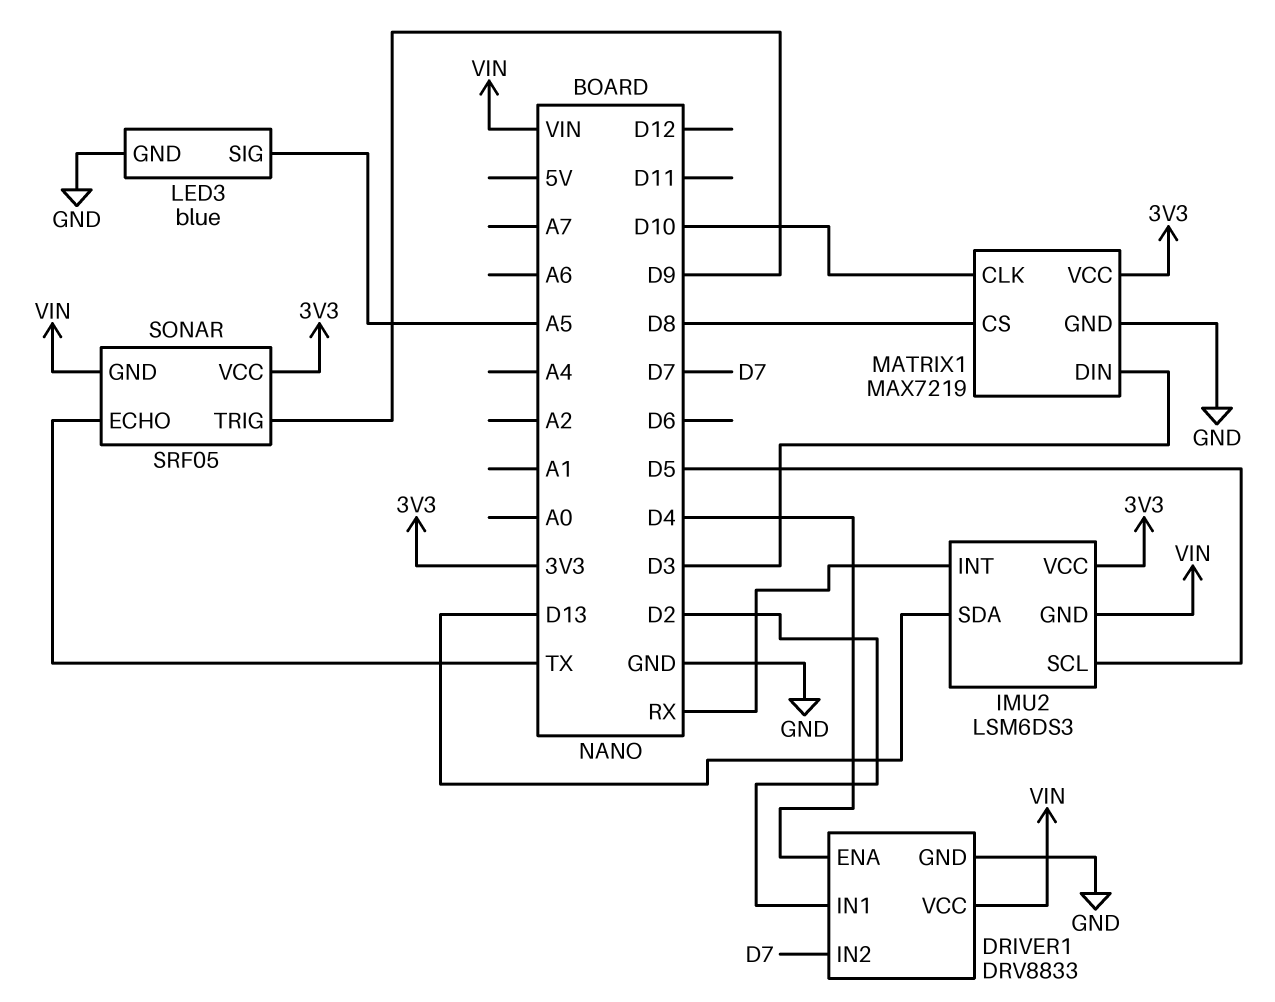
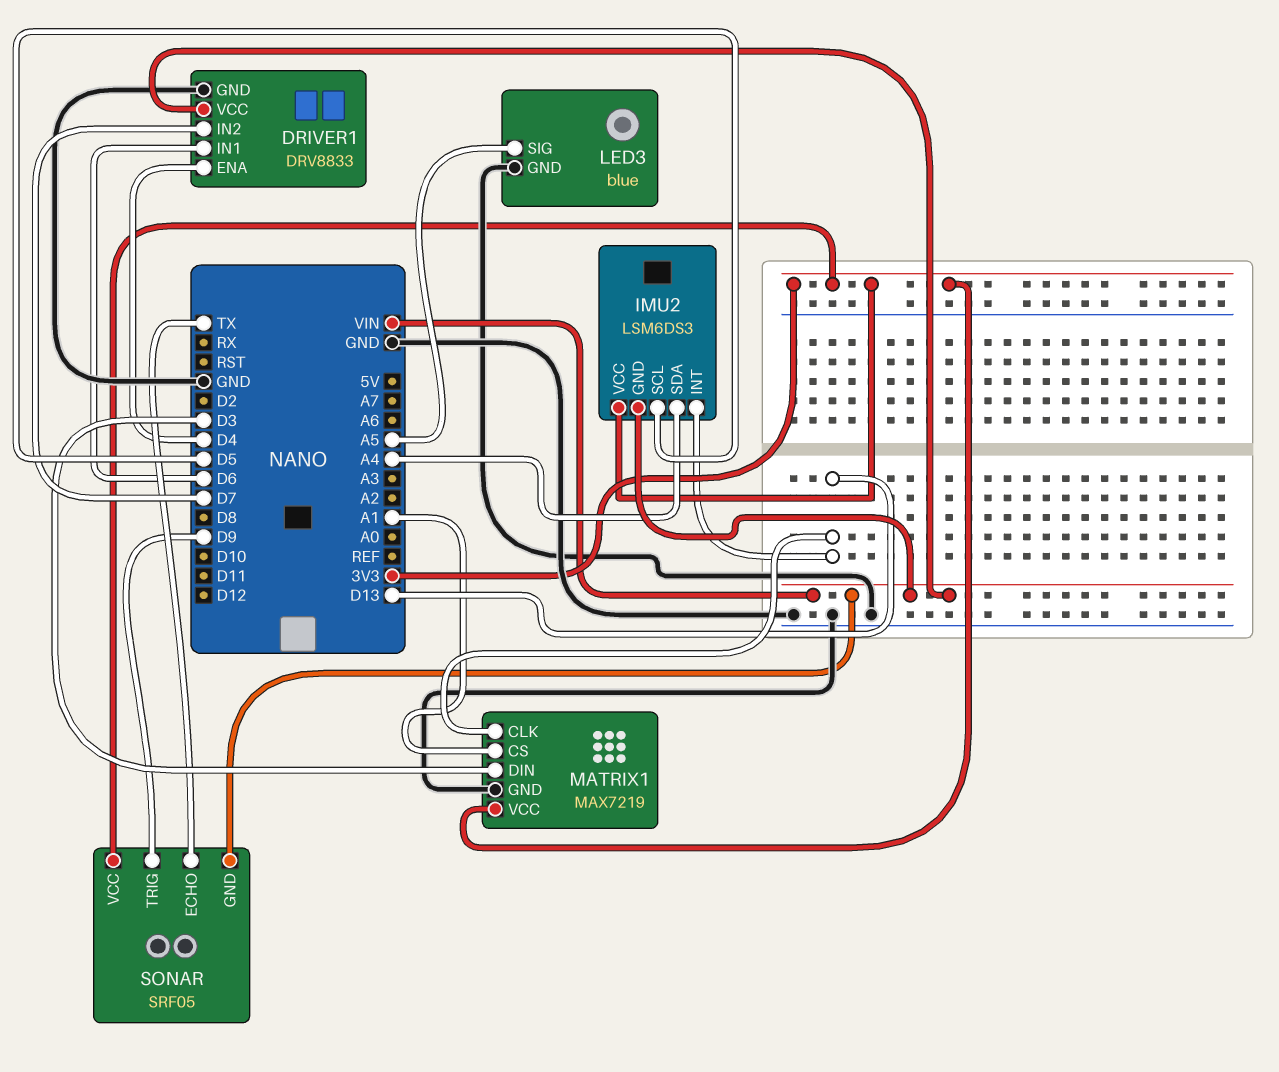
DRIVER1 pin IN1: D2 -> D6
IMU2 pin INT: RX -> D13
IMU2 pin SDA: D13 -> A4
MATRIX1 pin CLK: D10 -> D13
MATRIX1 pin CS: D8 -> A1

